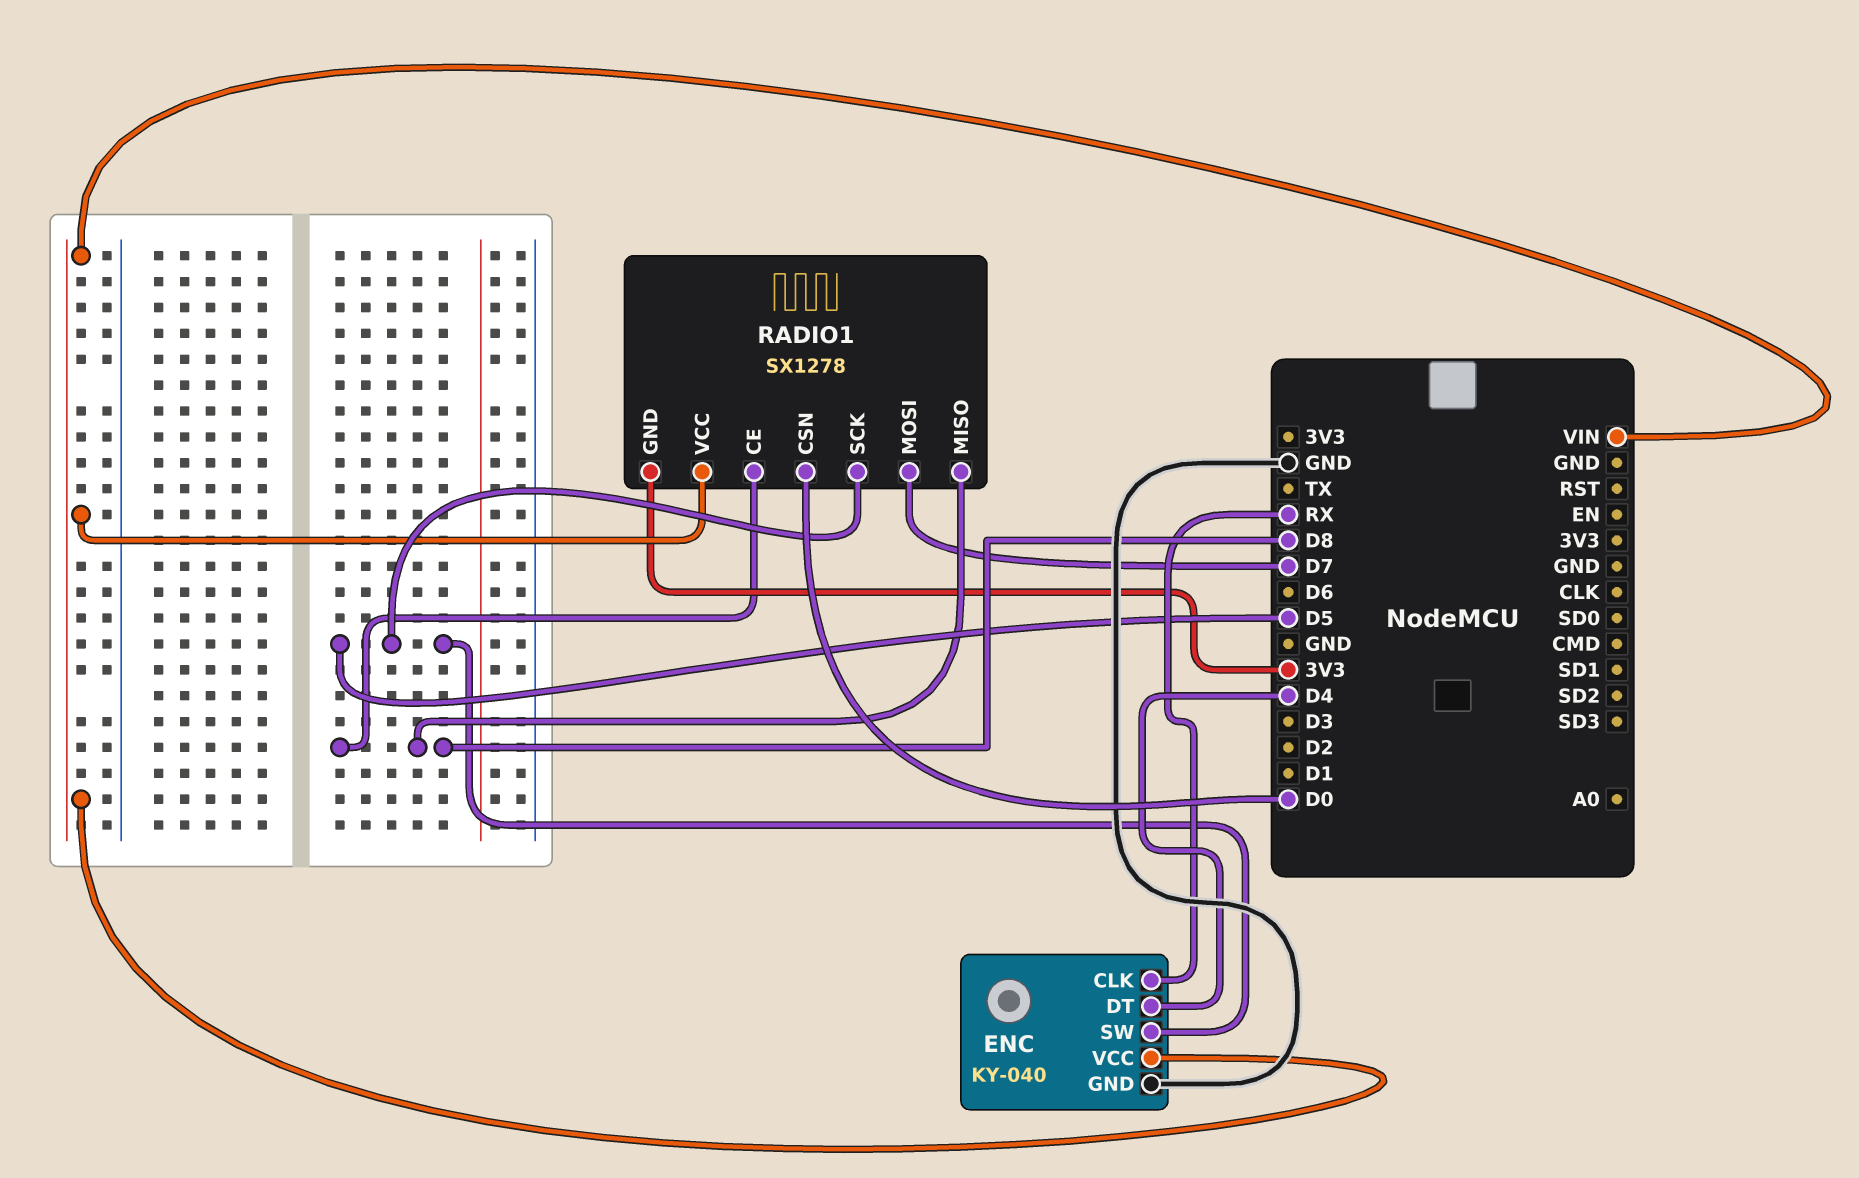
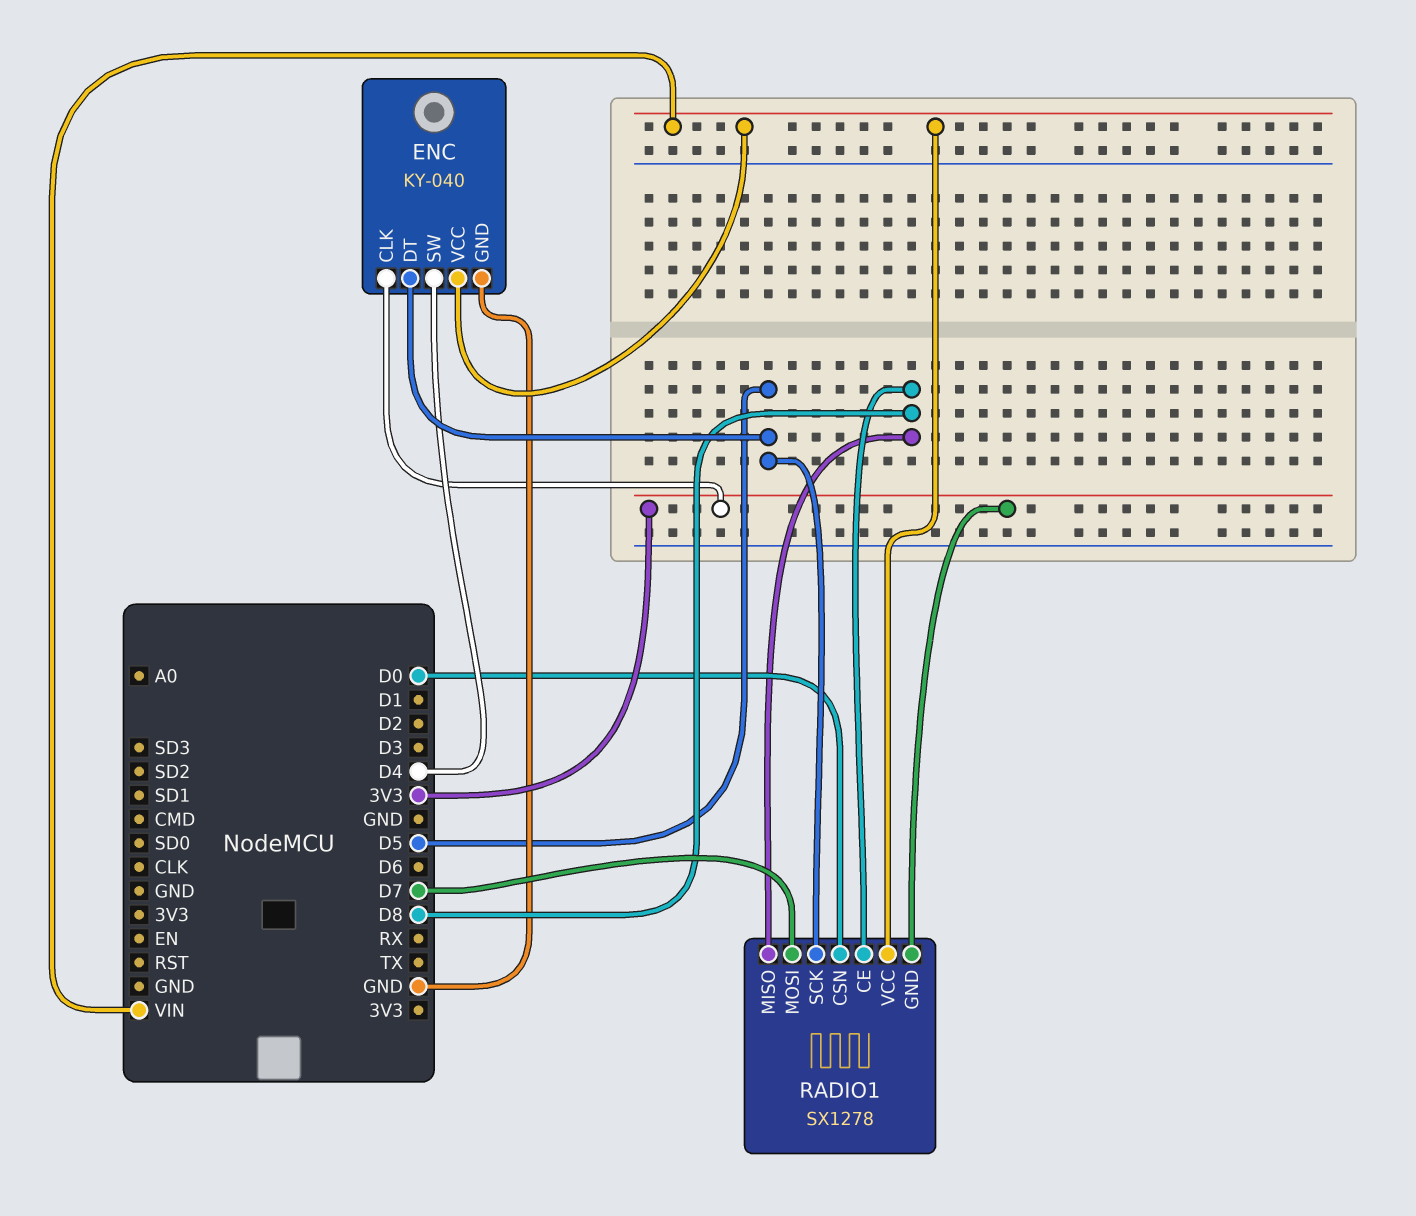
ENC pin CLK: RX -> 3V3
ENC pin DT: D4 -> D5
ENC pin SW: D5 -> D4

